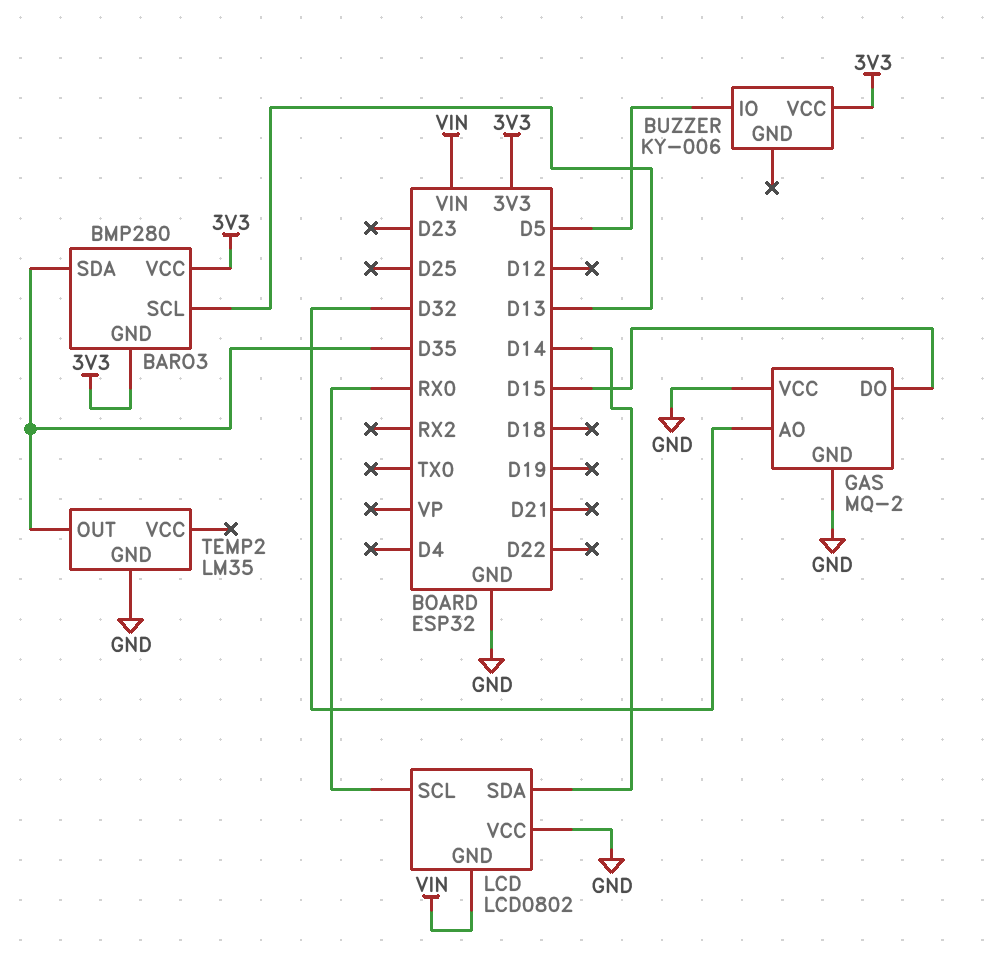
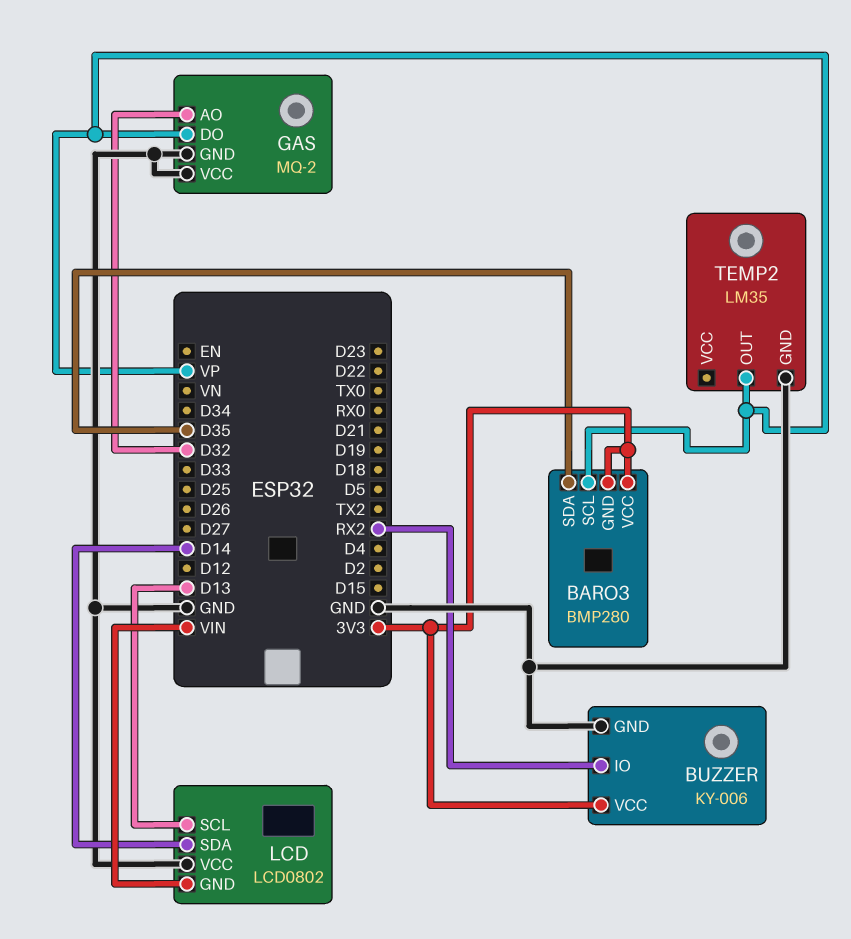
BARO3 pin SCL: D13 -> VP
BUZZER pin GND: none -> GND
BUZZER pin IO: D5 -> RX2
GAS pin DO: D15 -> VP
LCD pin SCL: RX0 -> D13
TEMP2 pin OUT: D35 -> VP

